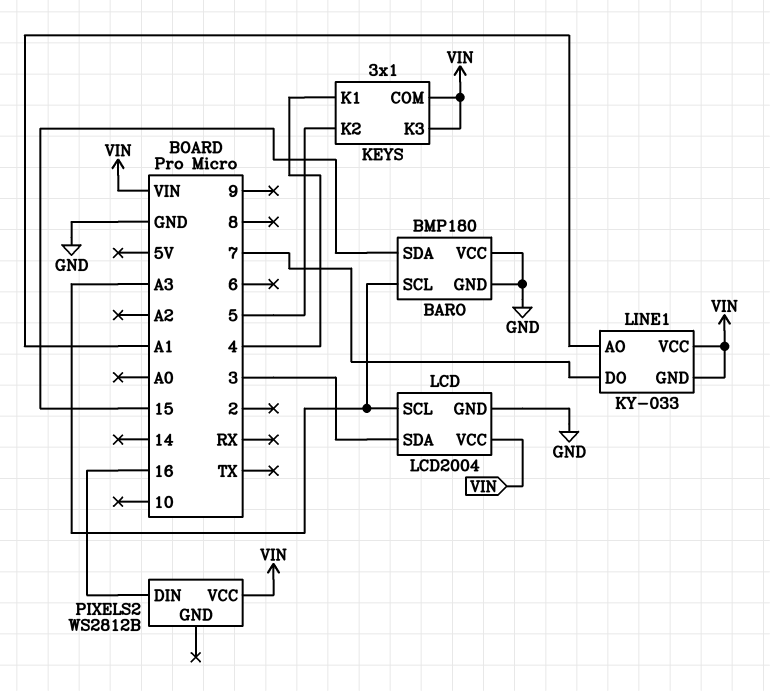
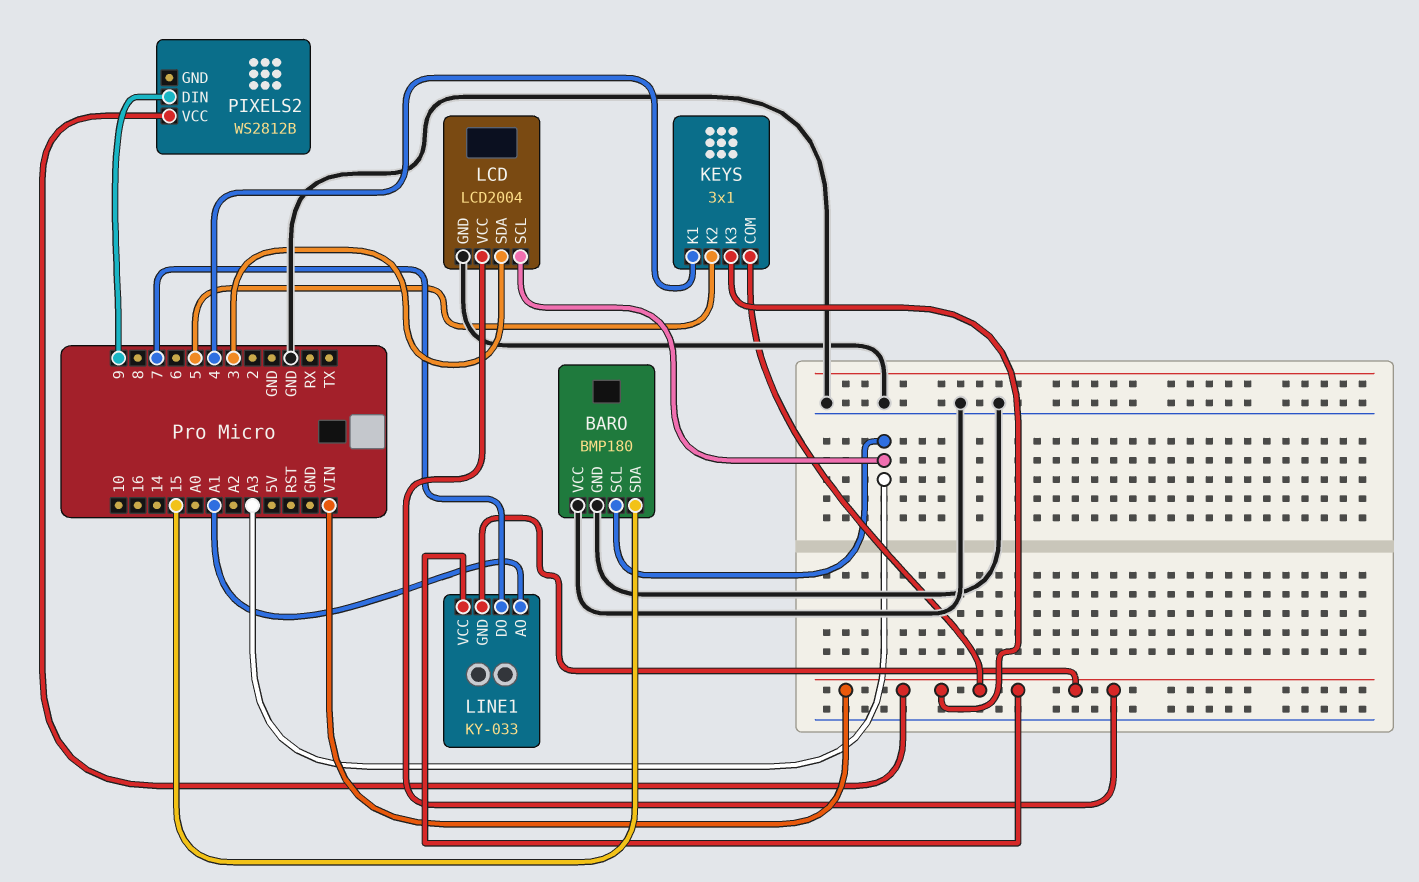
PIXELS2 pin DIN: 16 -> 9

